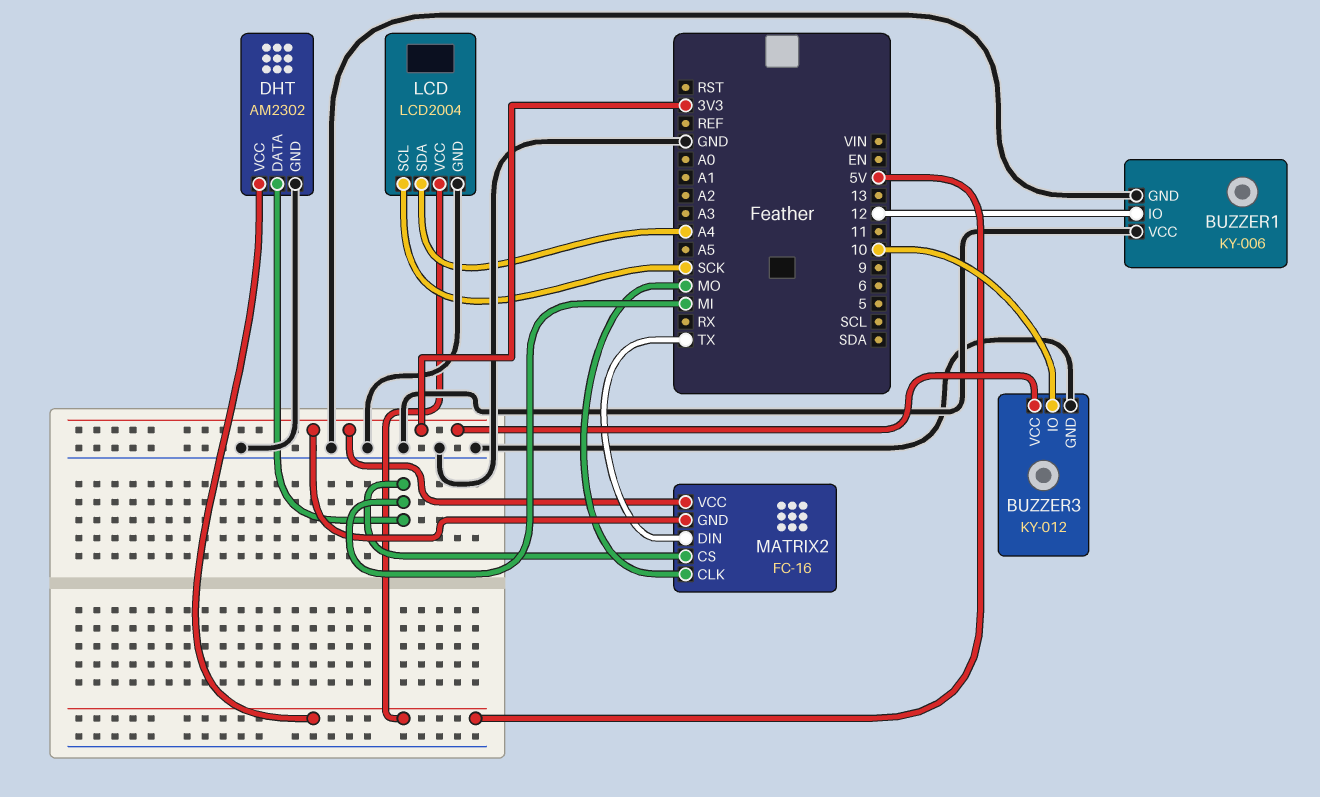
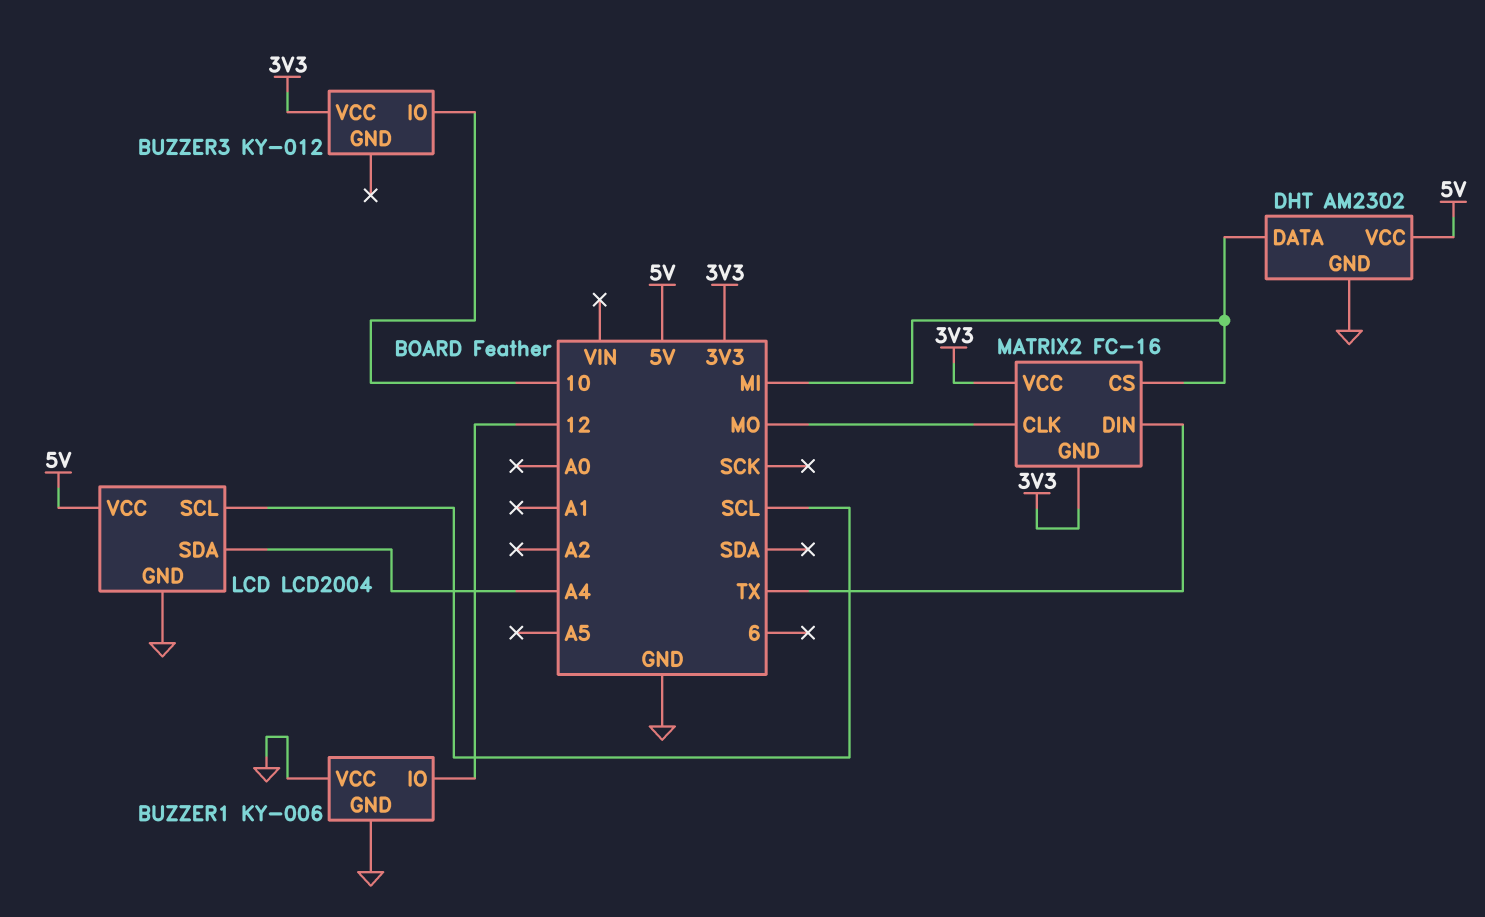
BUZZER3 pin GND: GND -> none
LCD pin SCL: SCK -> SCL

